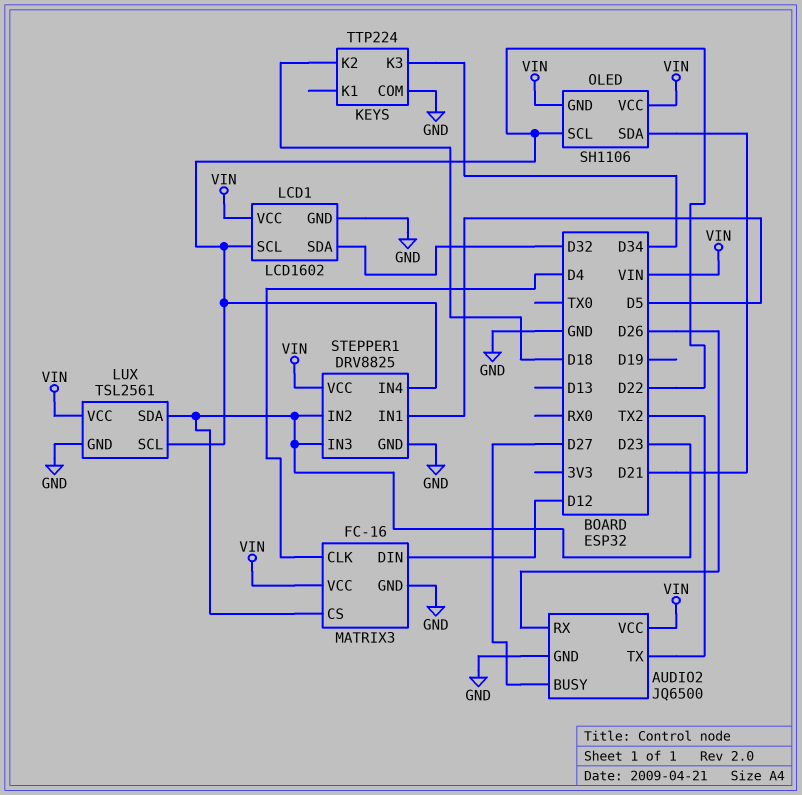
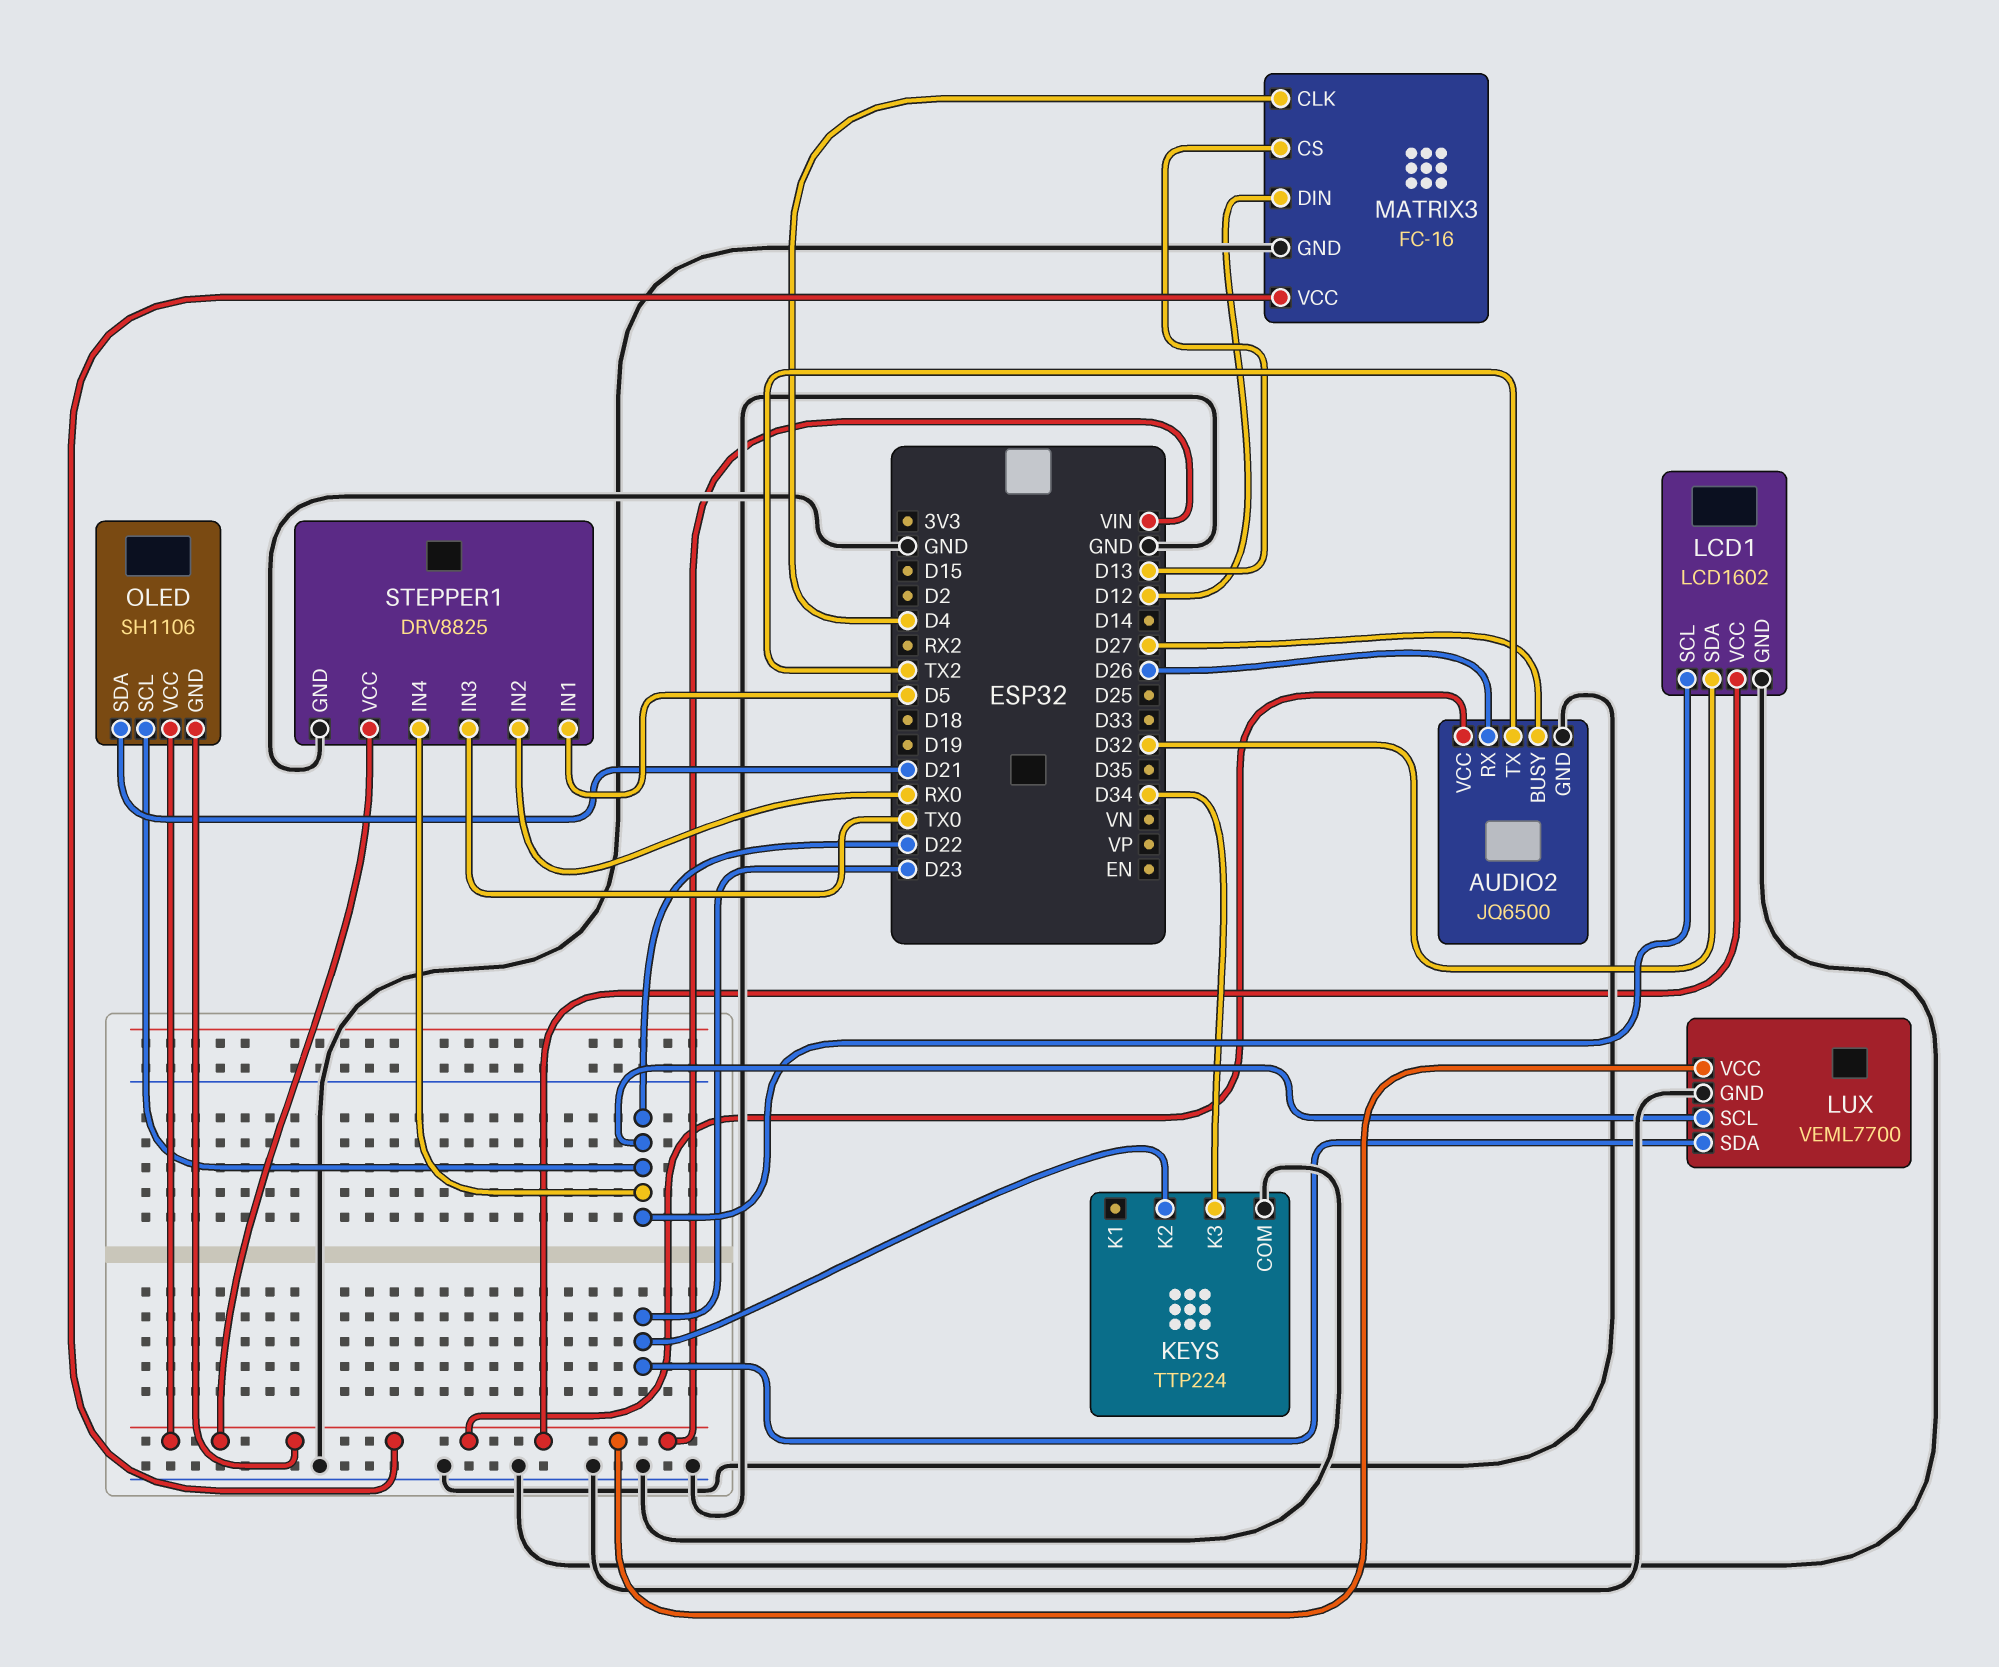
KEYS pin K2: D18 -> D23
LUX: TSL2561 -> VEML7700
MATRIX3 pin CS: D23 -> D13
STEPPER1 pin IN2: D23 -> RX0
STEPPER1 pin IN3: D23 -> TX0

